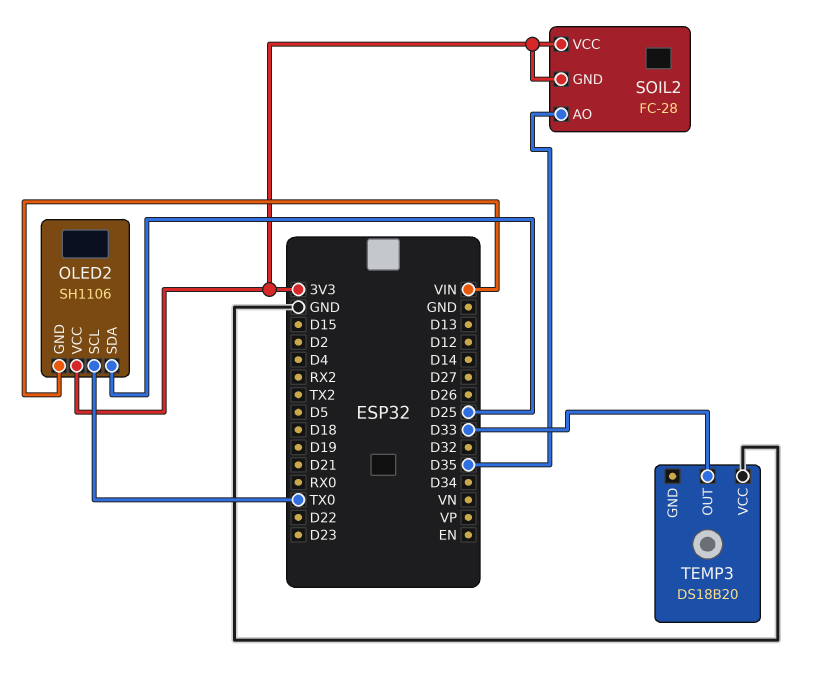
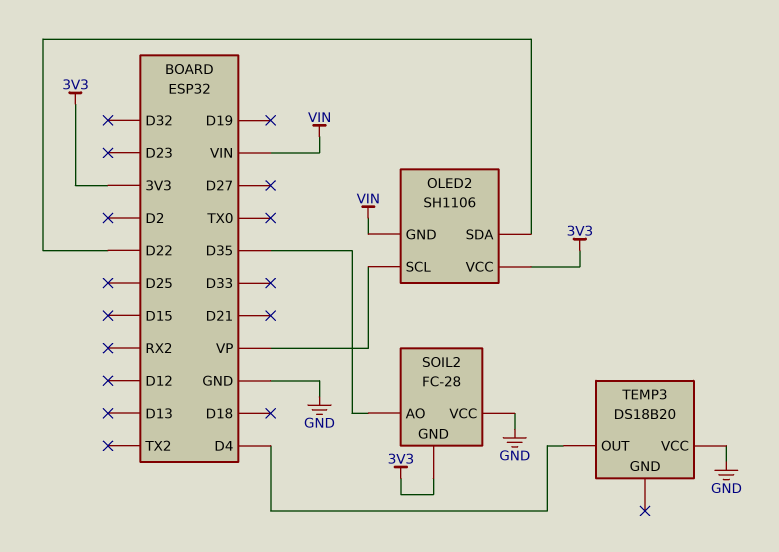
OLED2 pin SCL: TX0 -> VP
OLED2 pin SDA: D25 -> D22
SOIL2 pin VCC: 3V3 -> GND
TEMP3 pin OUT: D33 -> D4

